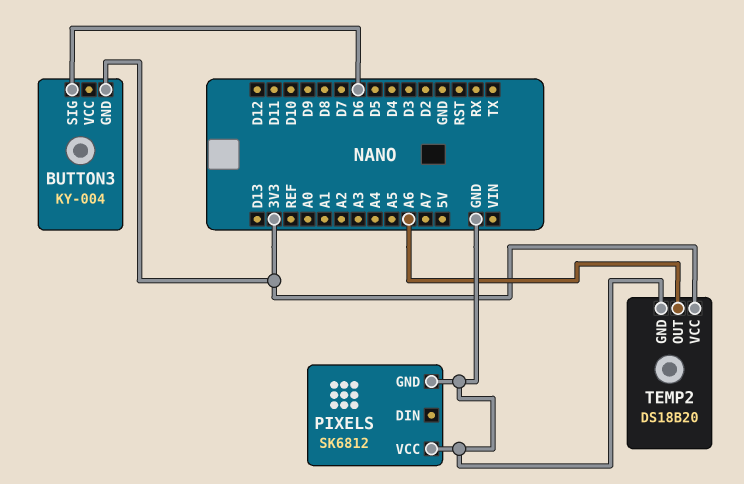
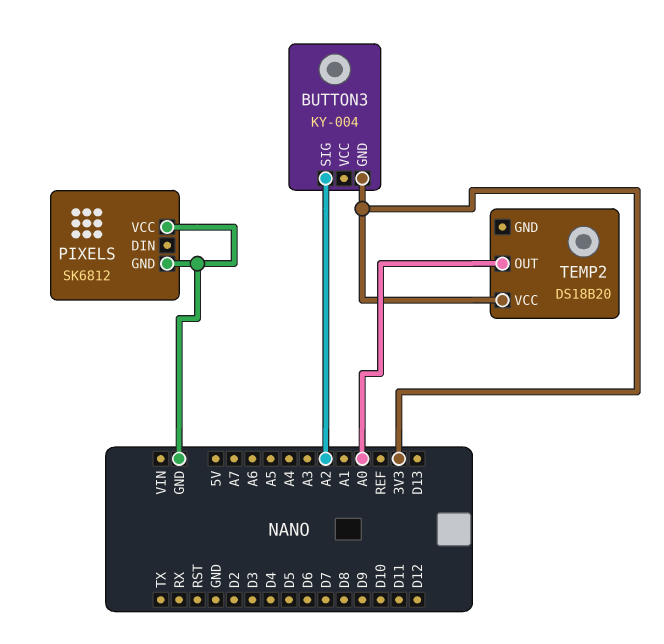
BUTTON3 pin SIG: D6 -> A2
TEMP2 pin GND: GND -> none
TEMP2 pin OUT: A6 -> A0

